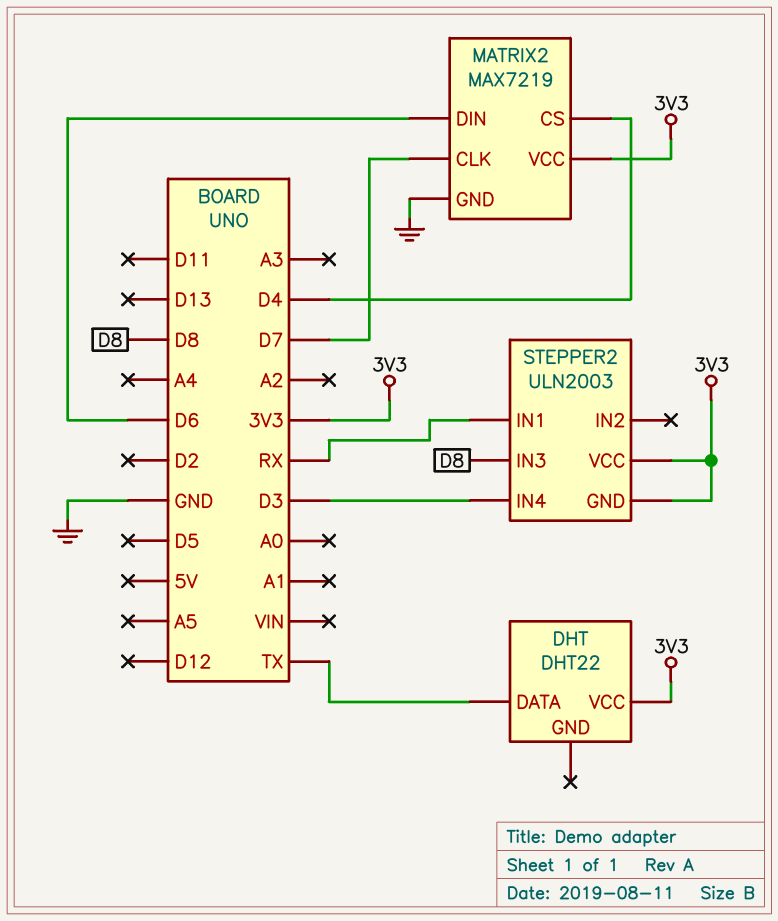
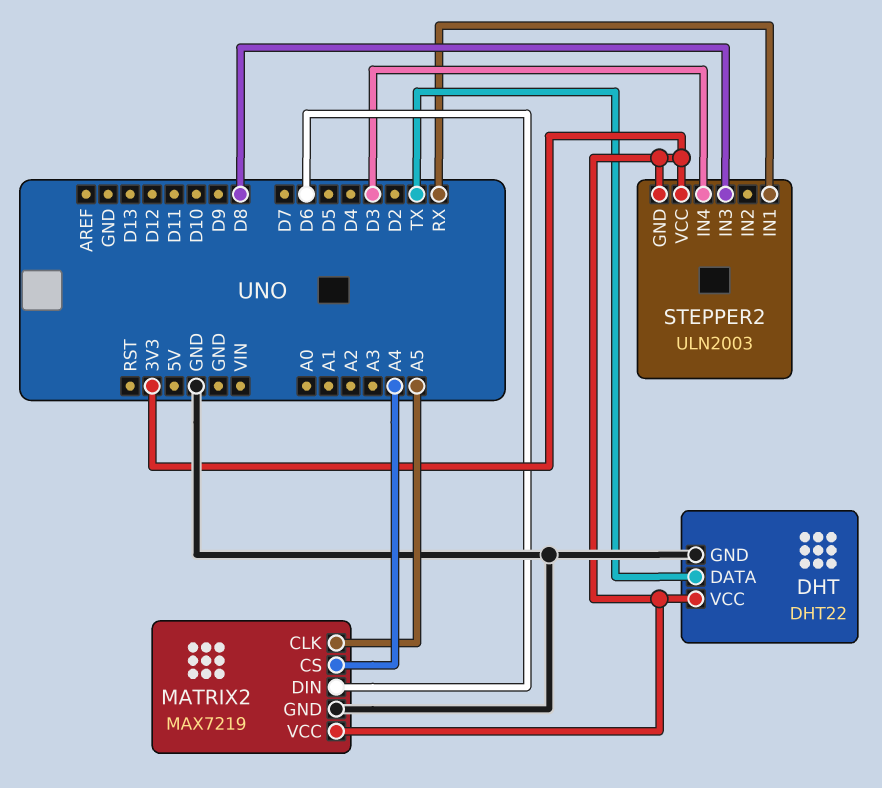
DHT pin GND: none -> GND
MATRIX2 pin CLK: D7 -> A5
MATRIX2 pin CS: D4 -> A4

